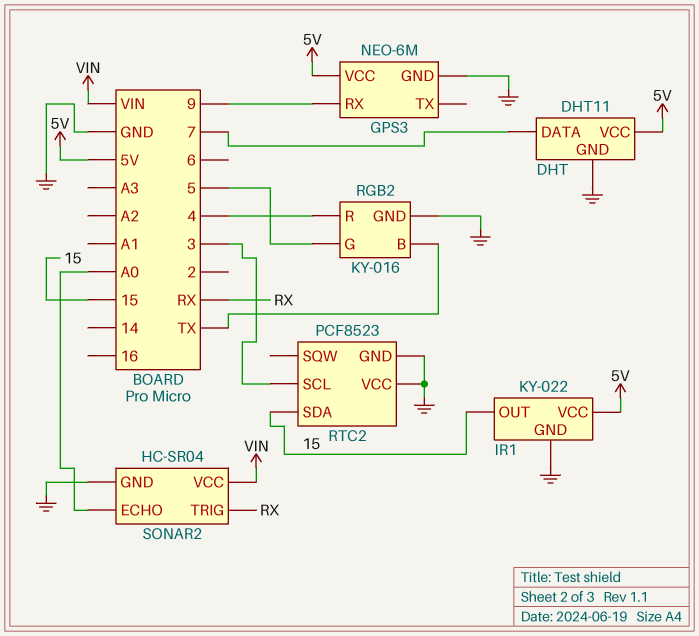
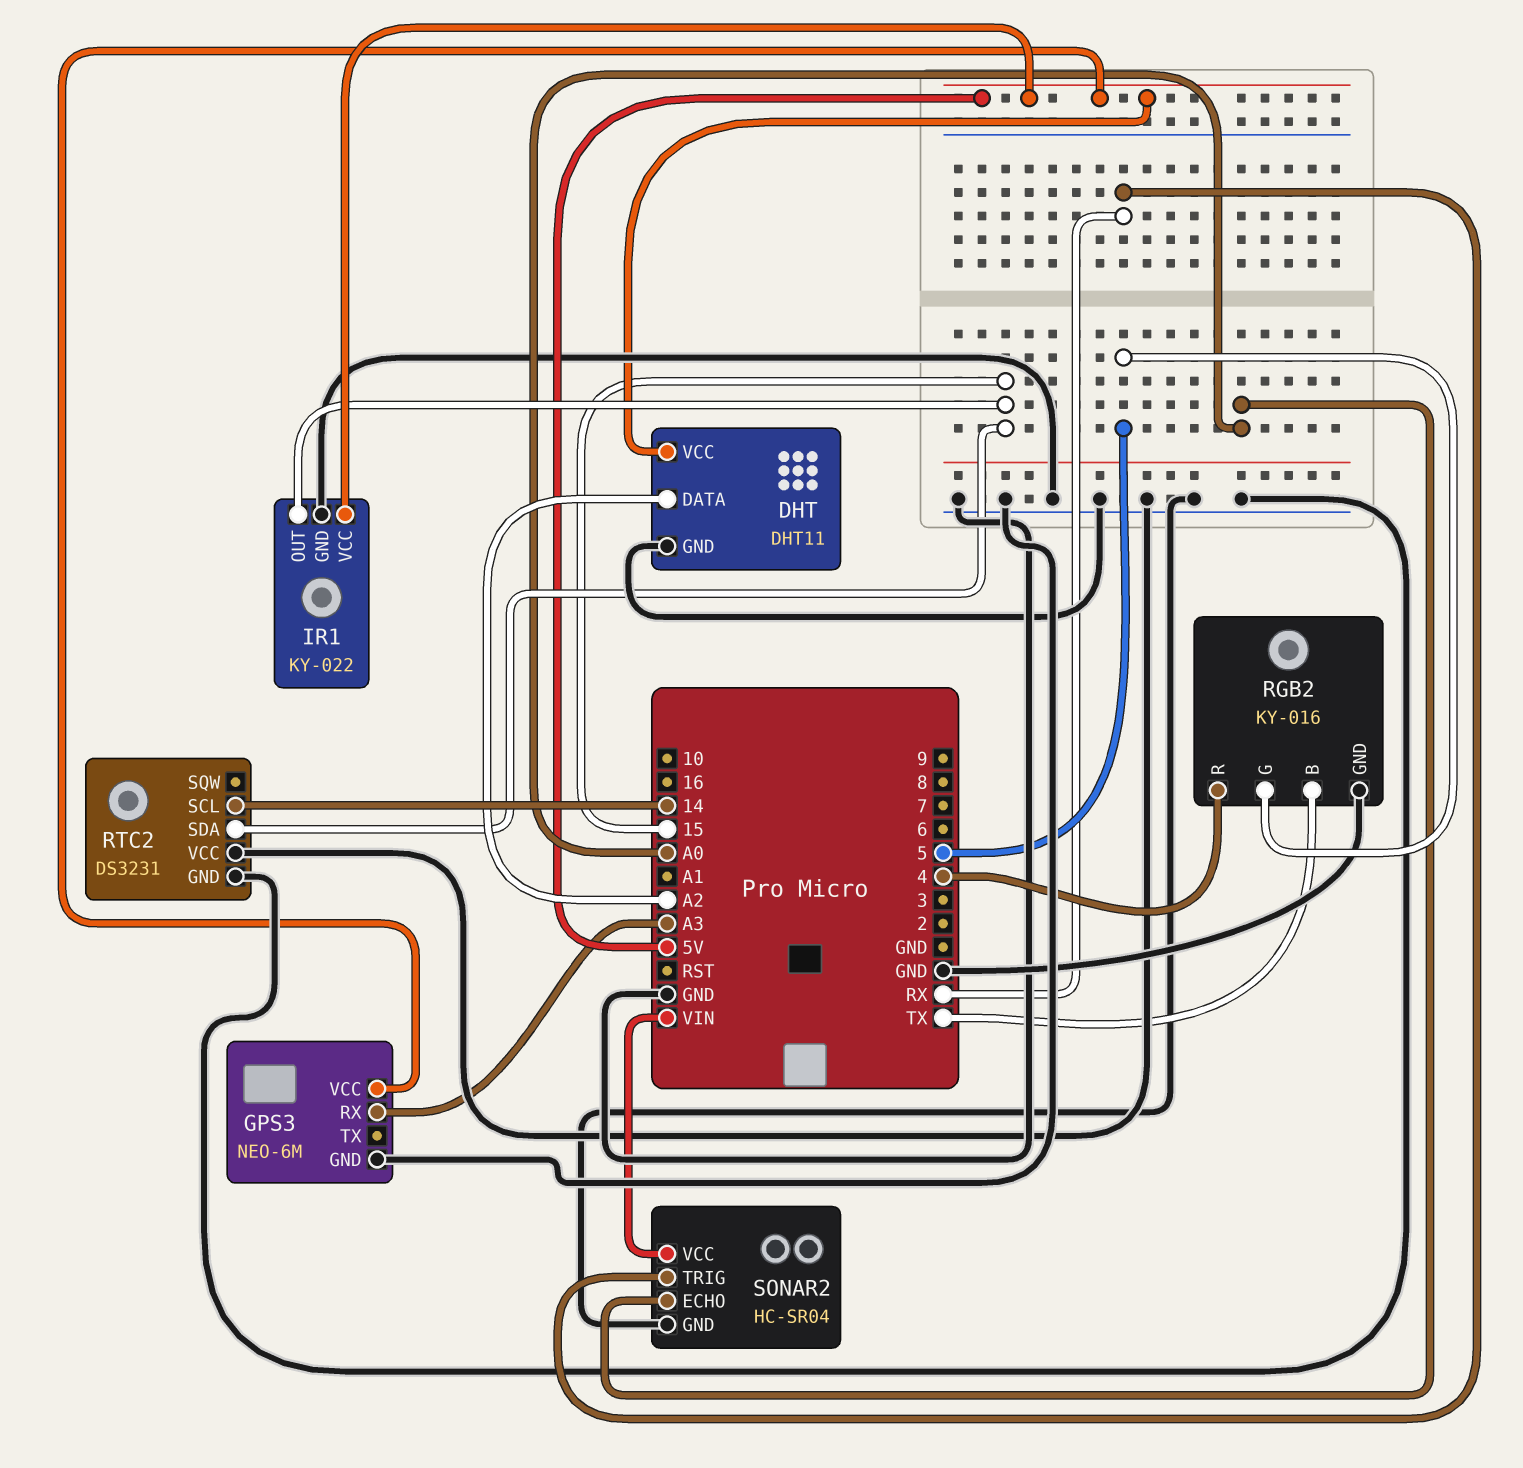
DHT pin DATA: 7 -> A2
GPS3 pin RX: 9 -> A3
RTC2: PCF8523 -> DS3231
RTC2 pin SCL: 3 -> 14

